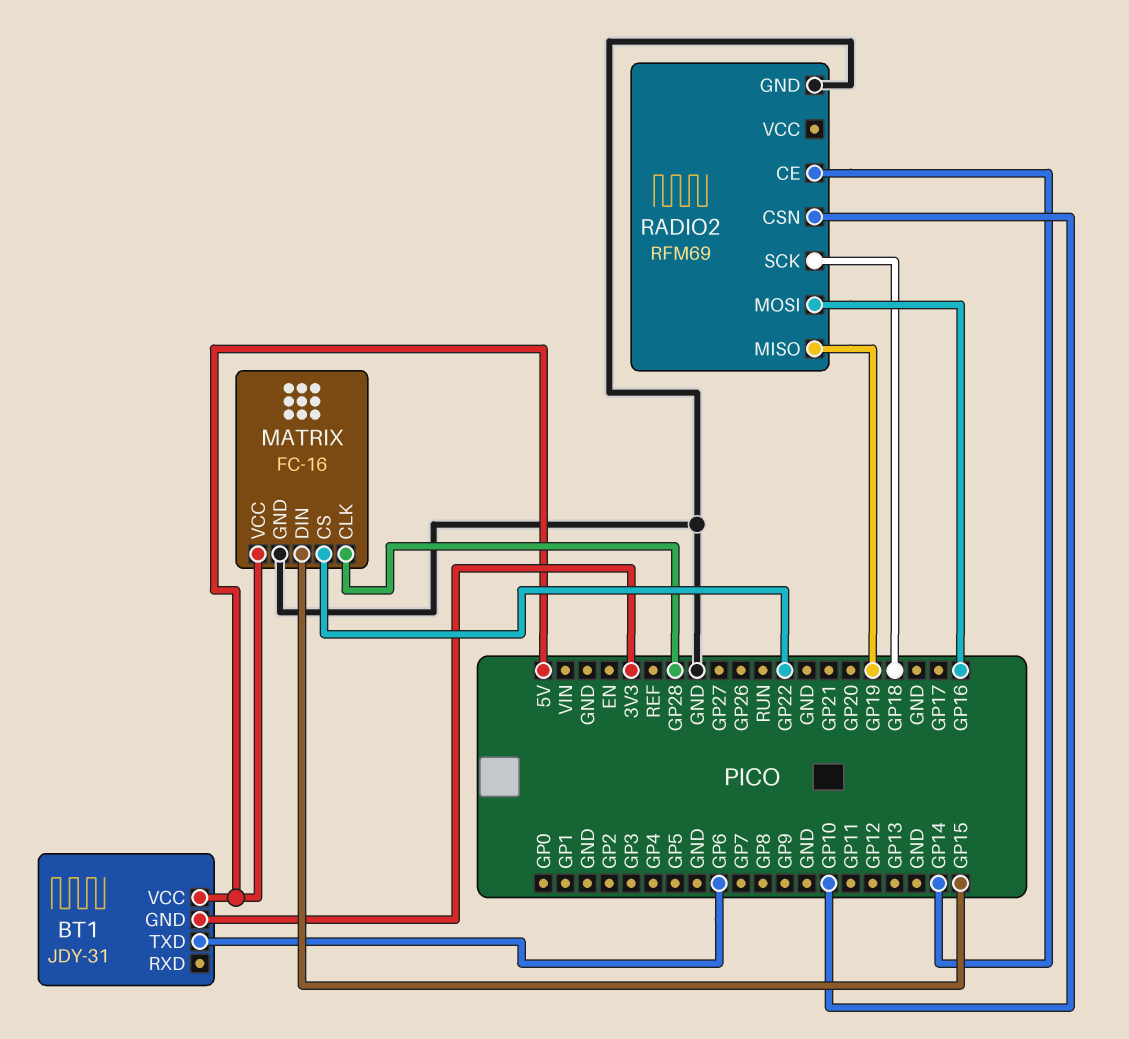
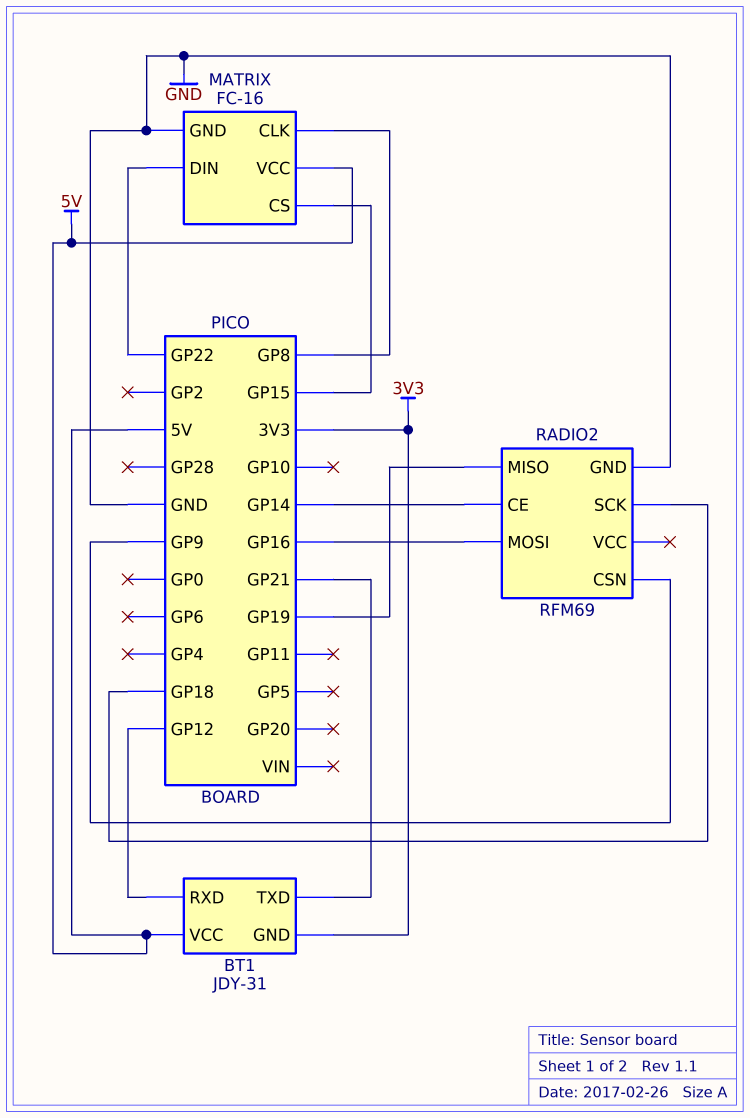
BT1 pin RXD: none -> GP12
BT1 pin TXD: GP6 -> GP21
MATRIX pin CLK: GP28 -> GP8
MATRIX pin CS: GP22 -> GP15
MATRIX pin DIN: GP15 -> GP22
RADIO2 pin CSN: GP10 -> GP9

